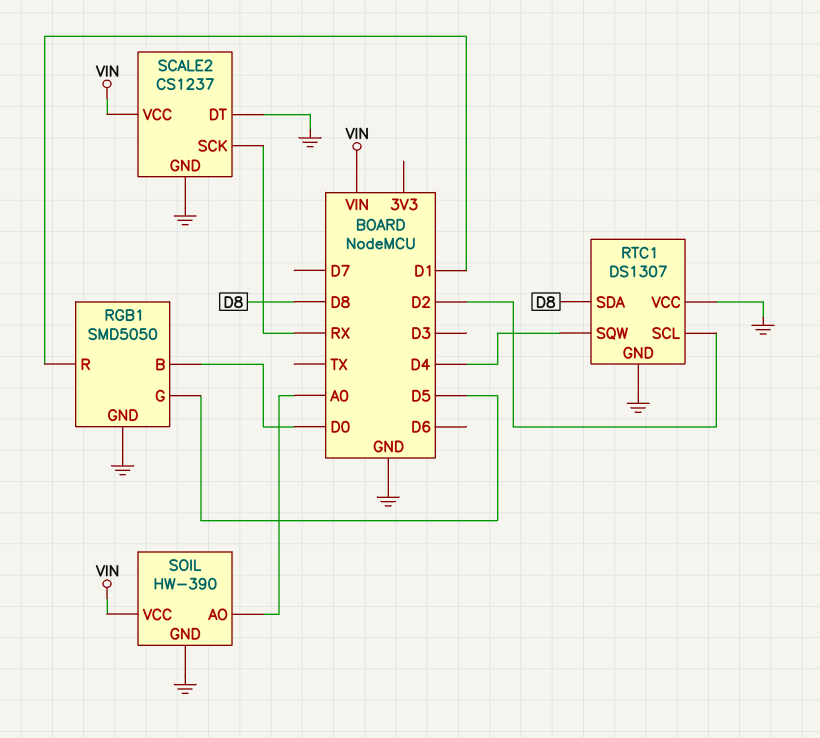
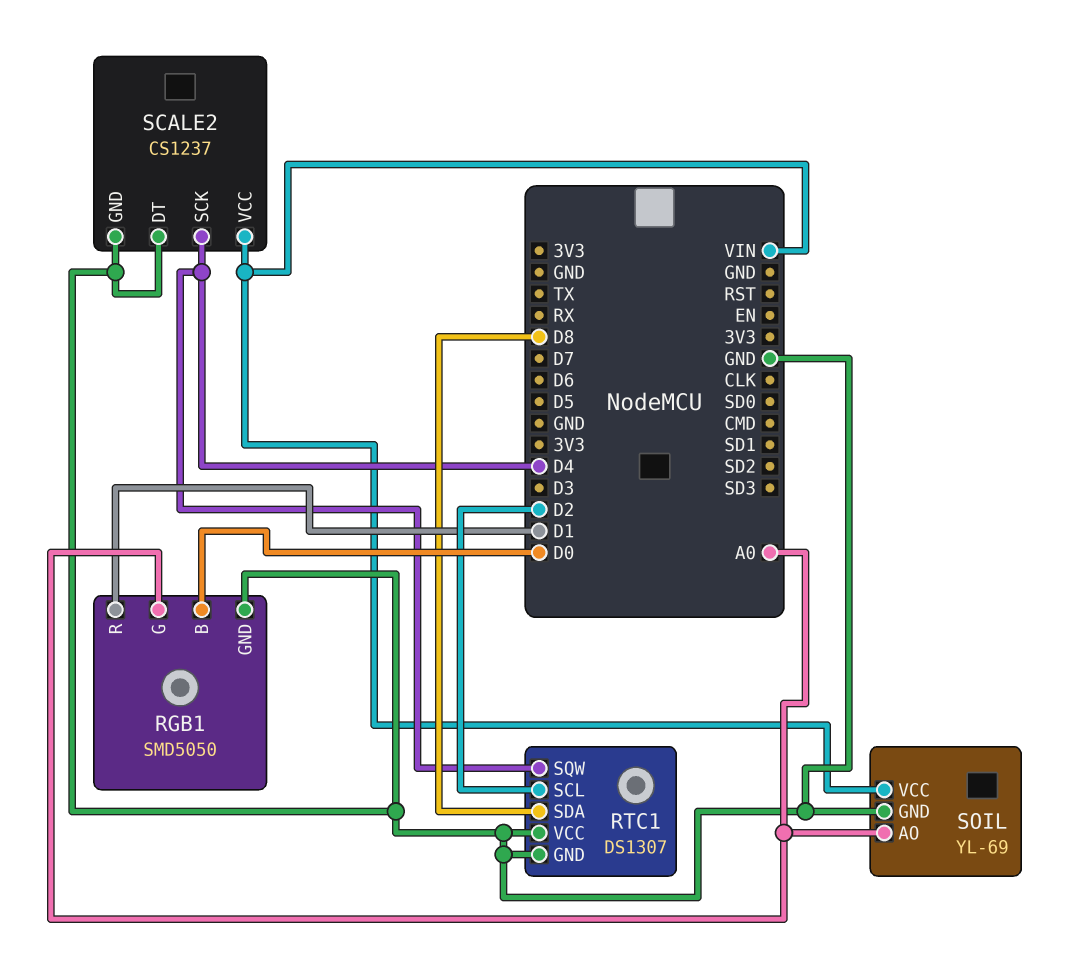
RGB1 pin G: D5 -> A0
SCALE2 pin SCK: RX -> D4
SOIL: HW-390 -> YL-69

